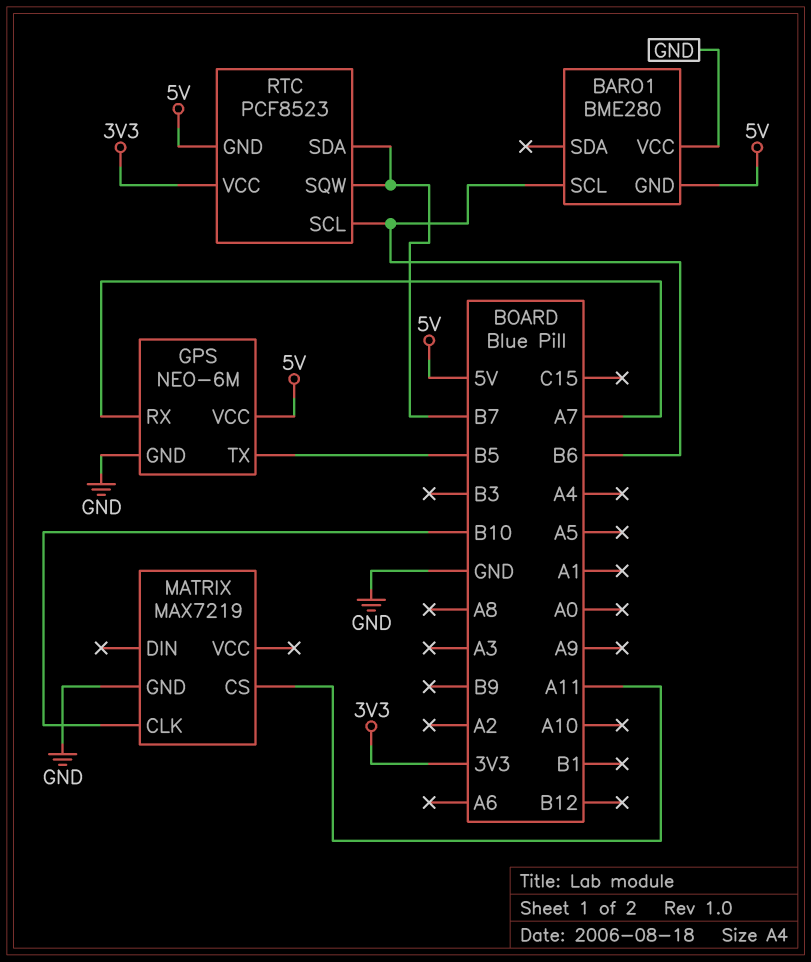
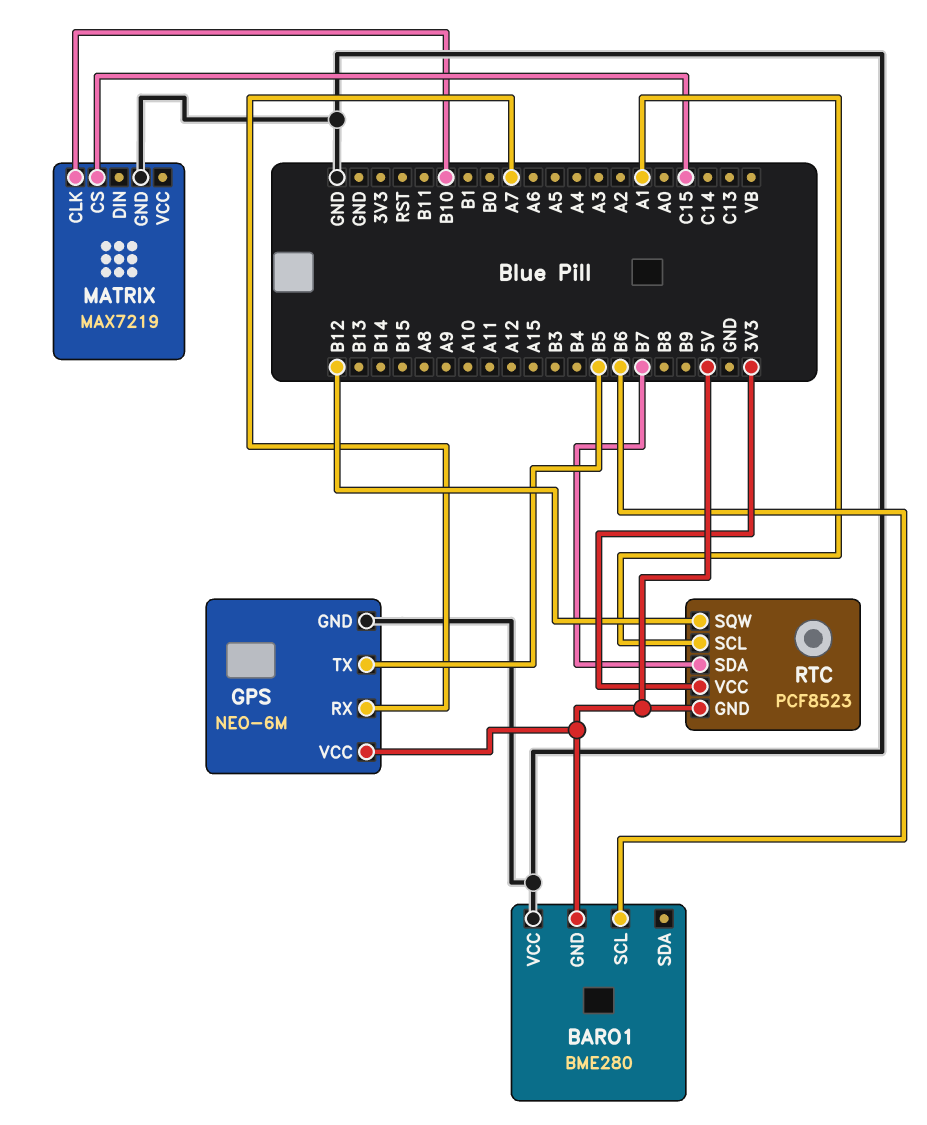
MATRIX pin CS: A11 -> C15
RTC pin SCL: B6 -> A1
RTC pin SQW: B7 -> B12

